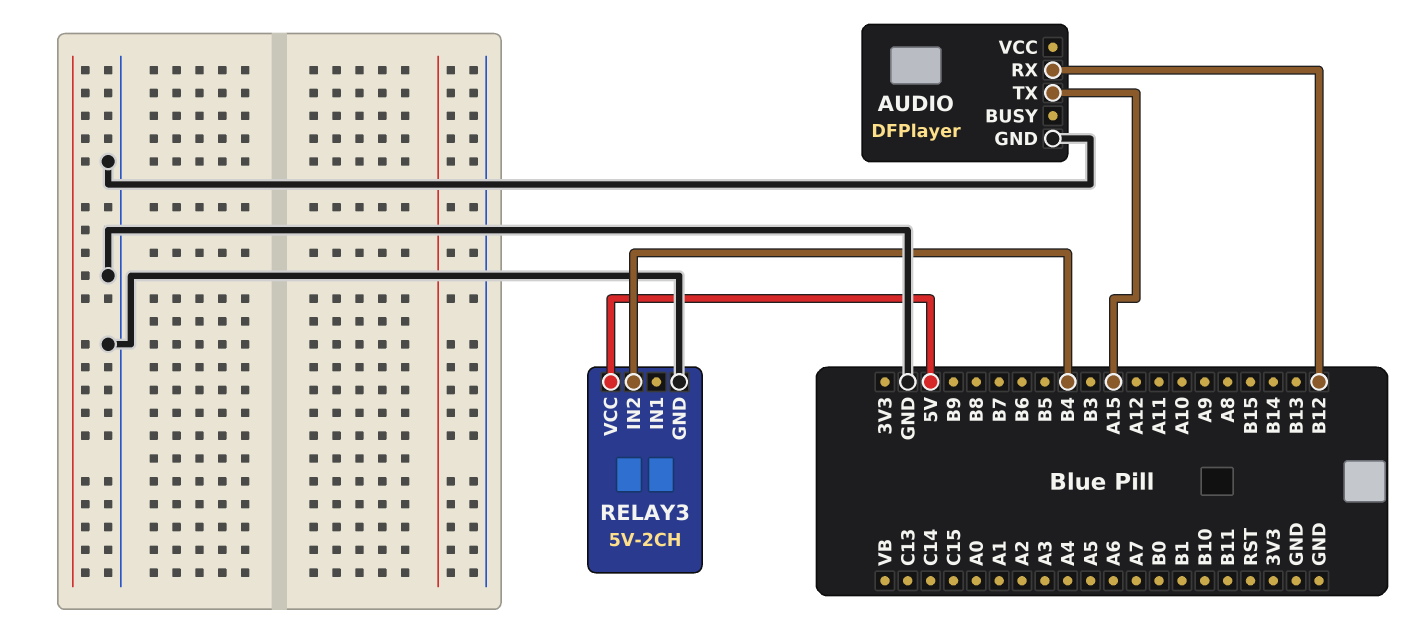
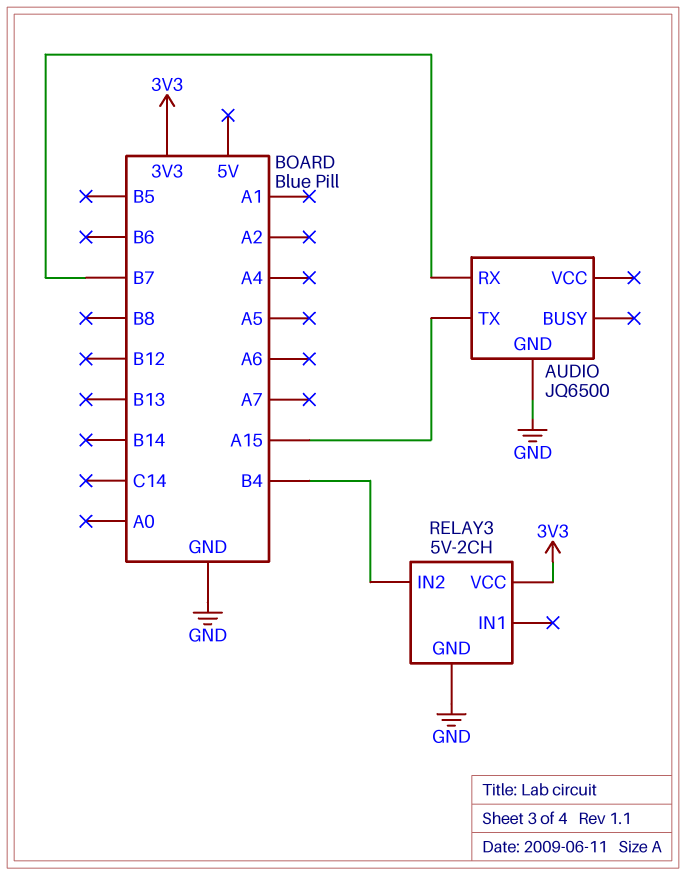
AUDIO: DFPlayer -> JQ6500
AUDIO pin RX: B12 -> B7
RELAY3 pin VCC: 5V -> 3V3

